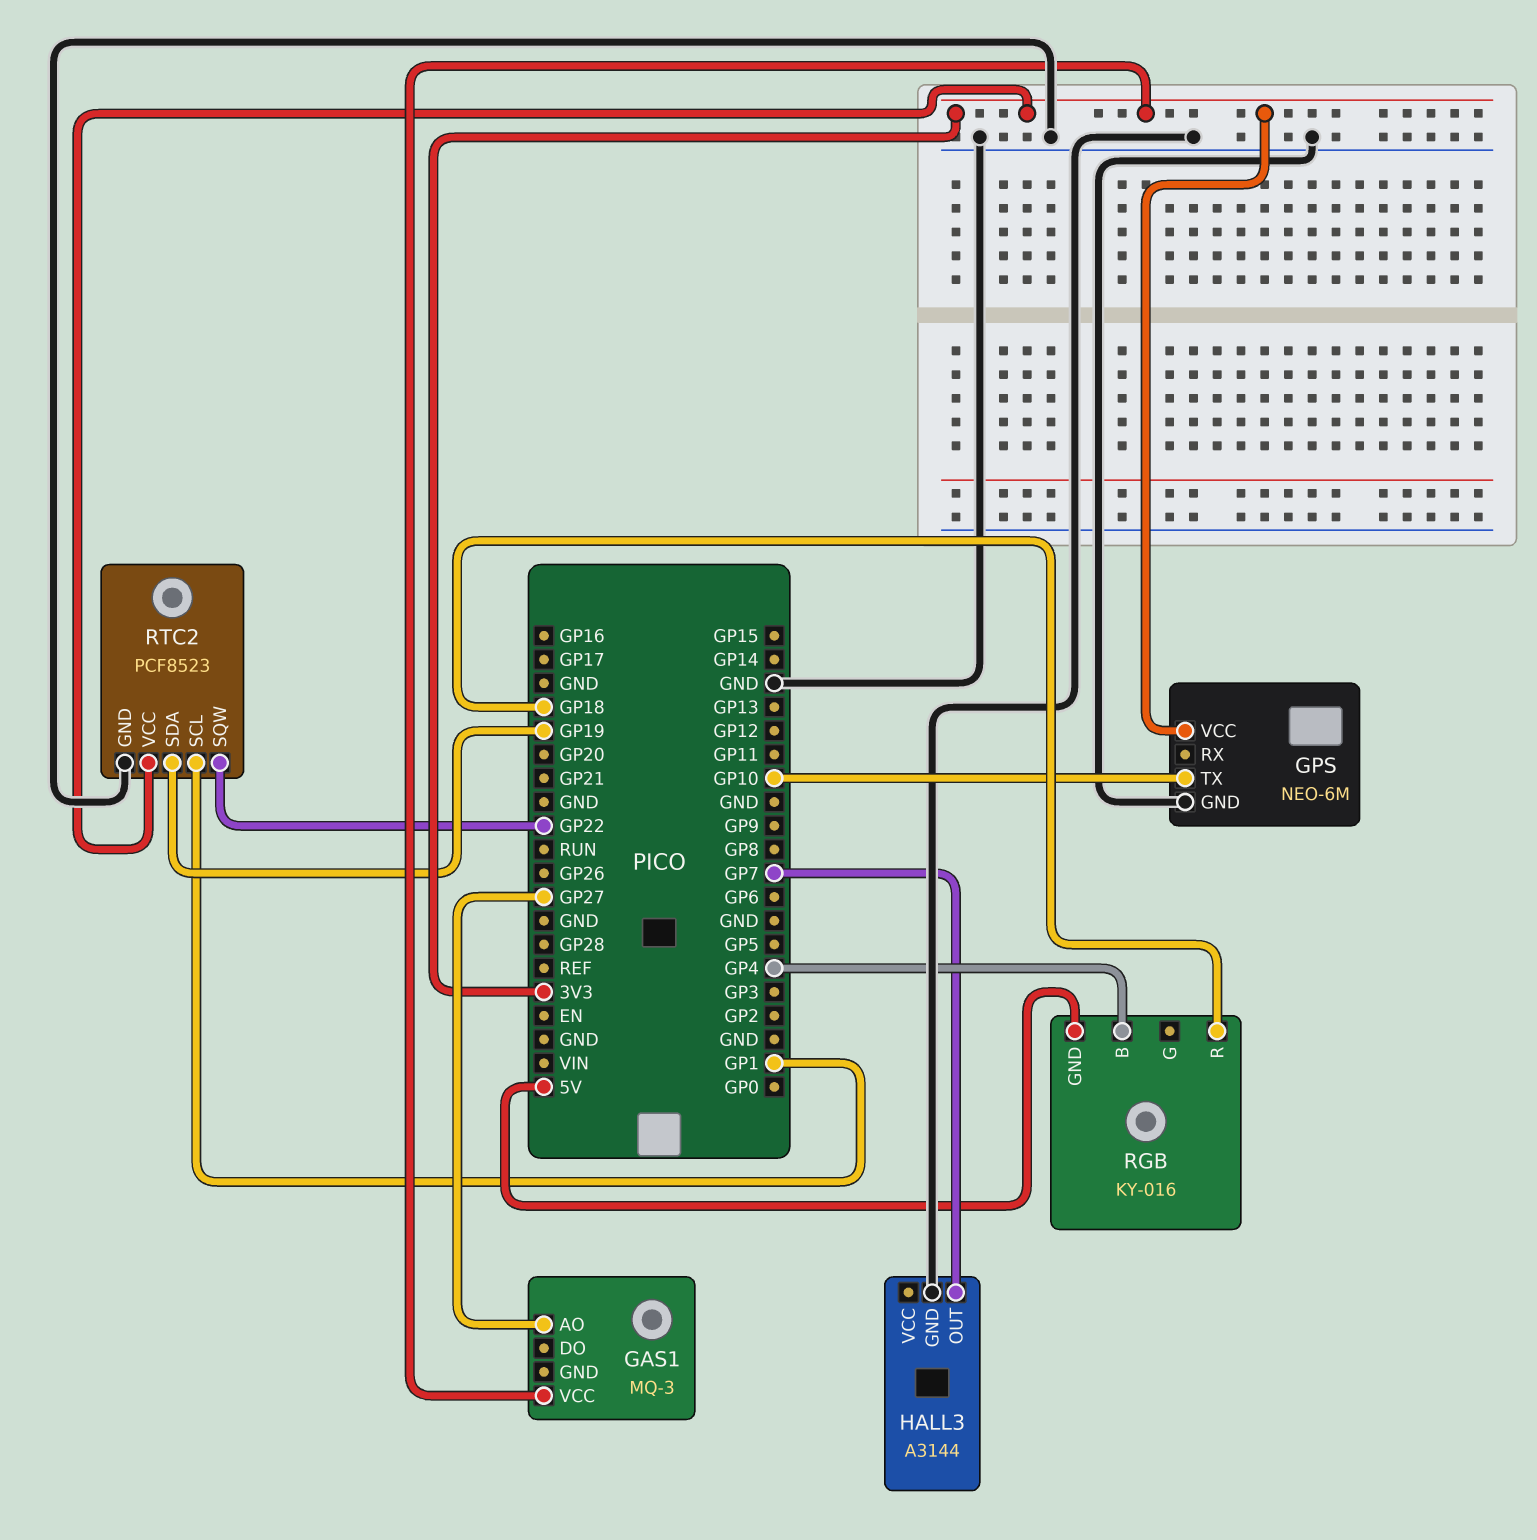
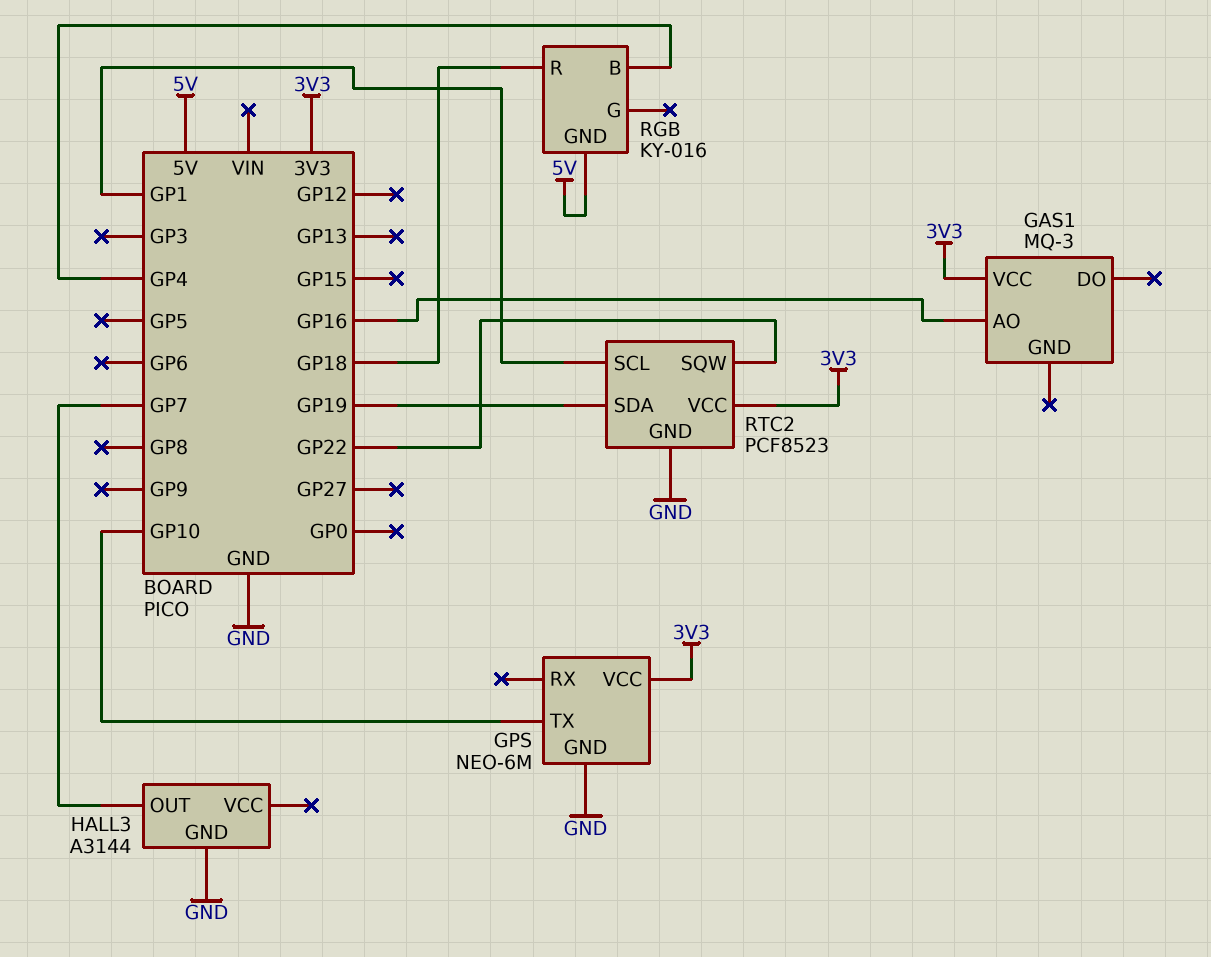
GAS1 pin AO: GP27 -> GP16

